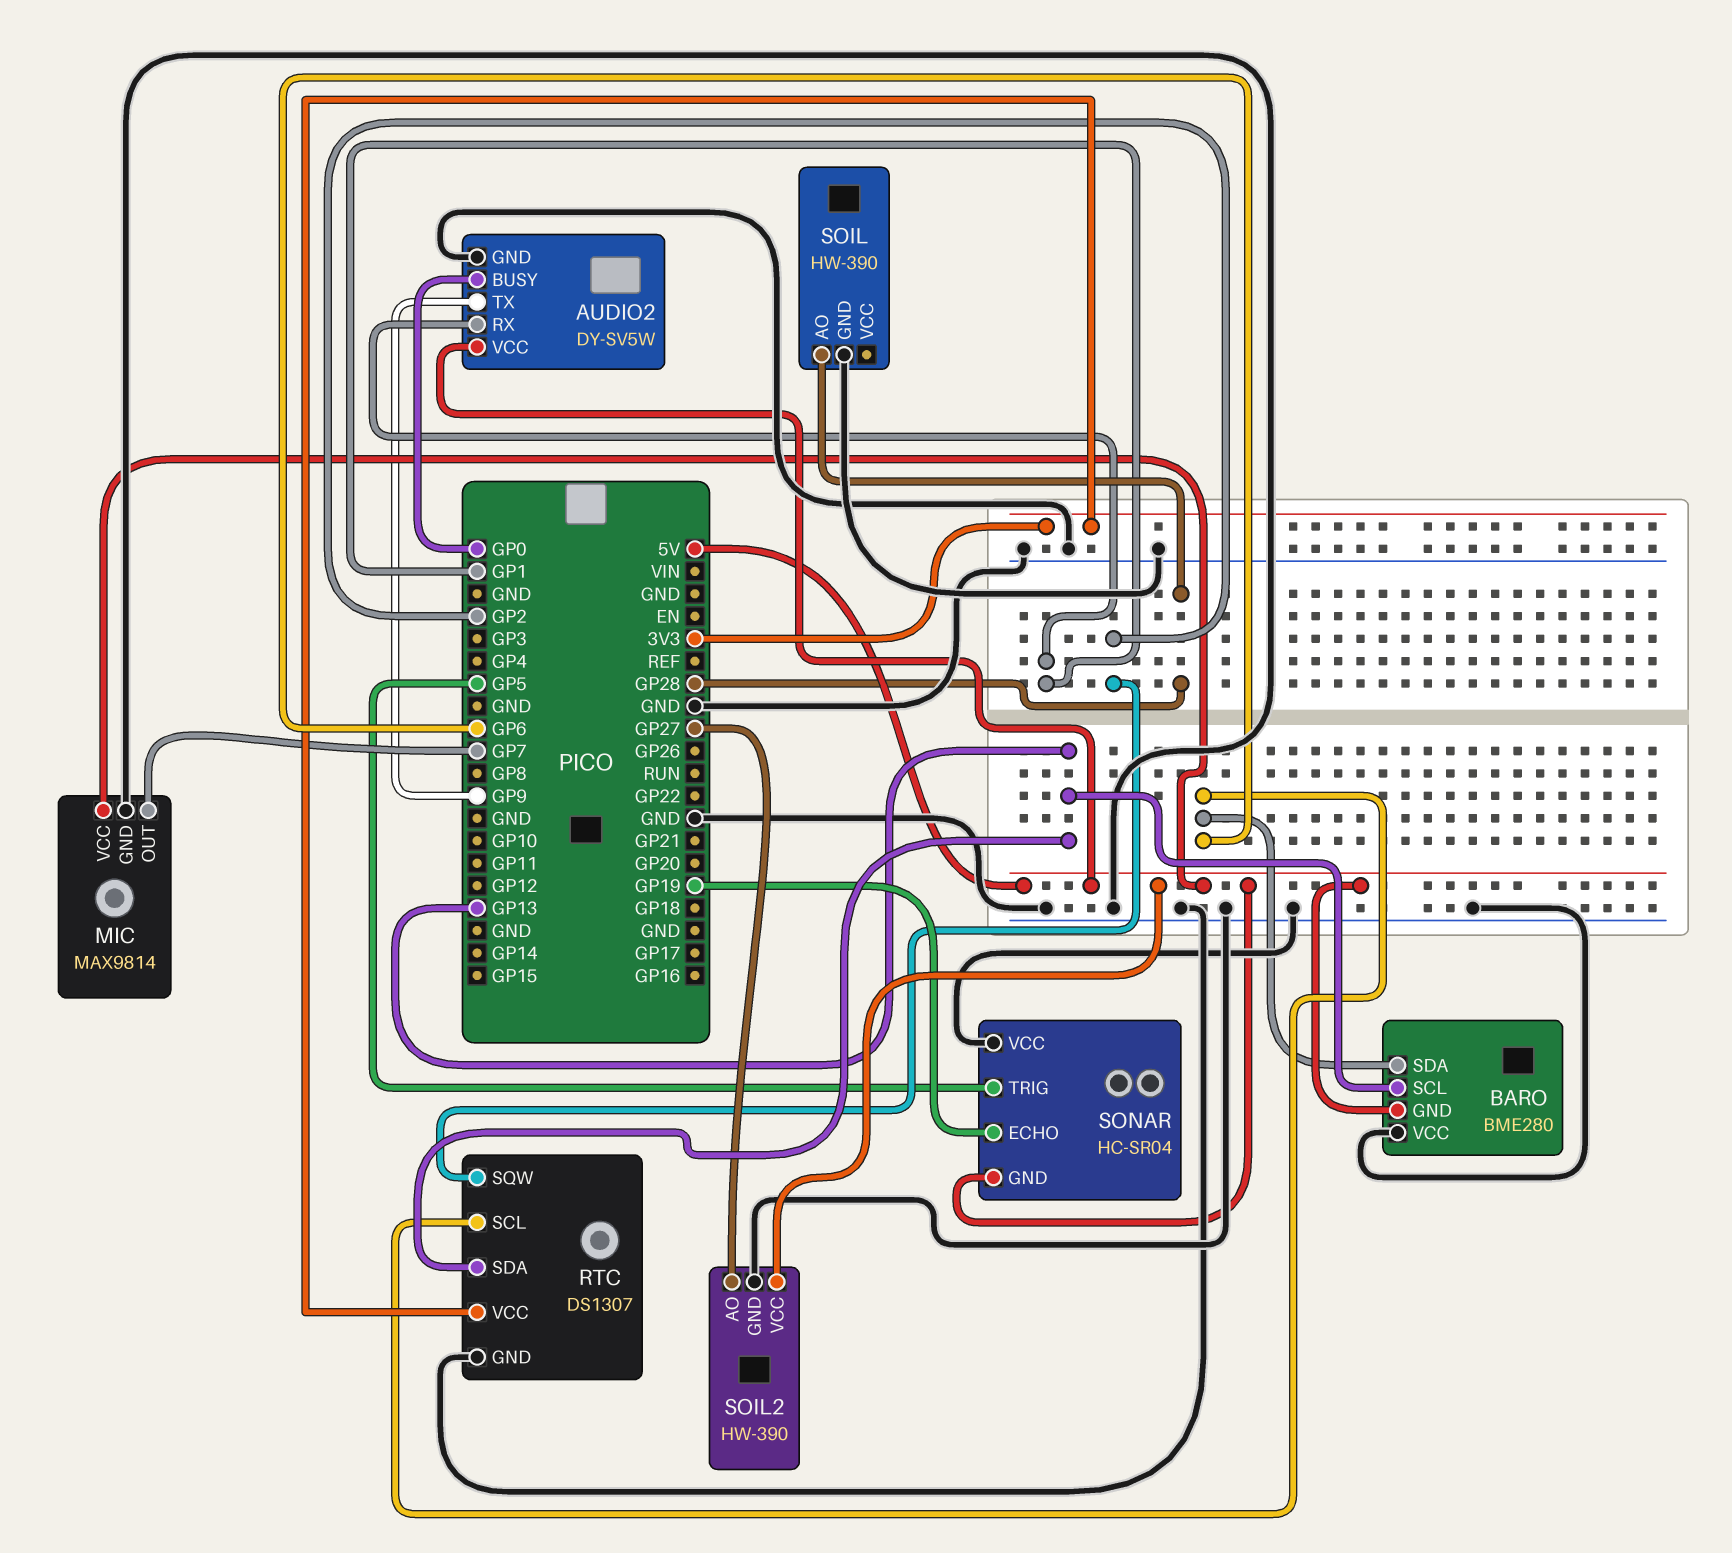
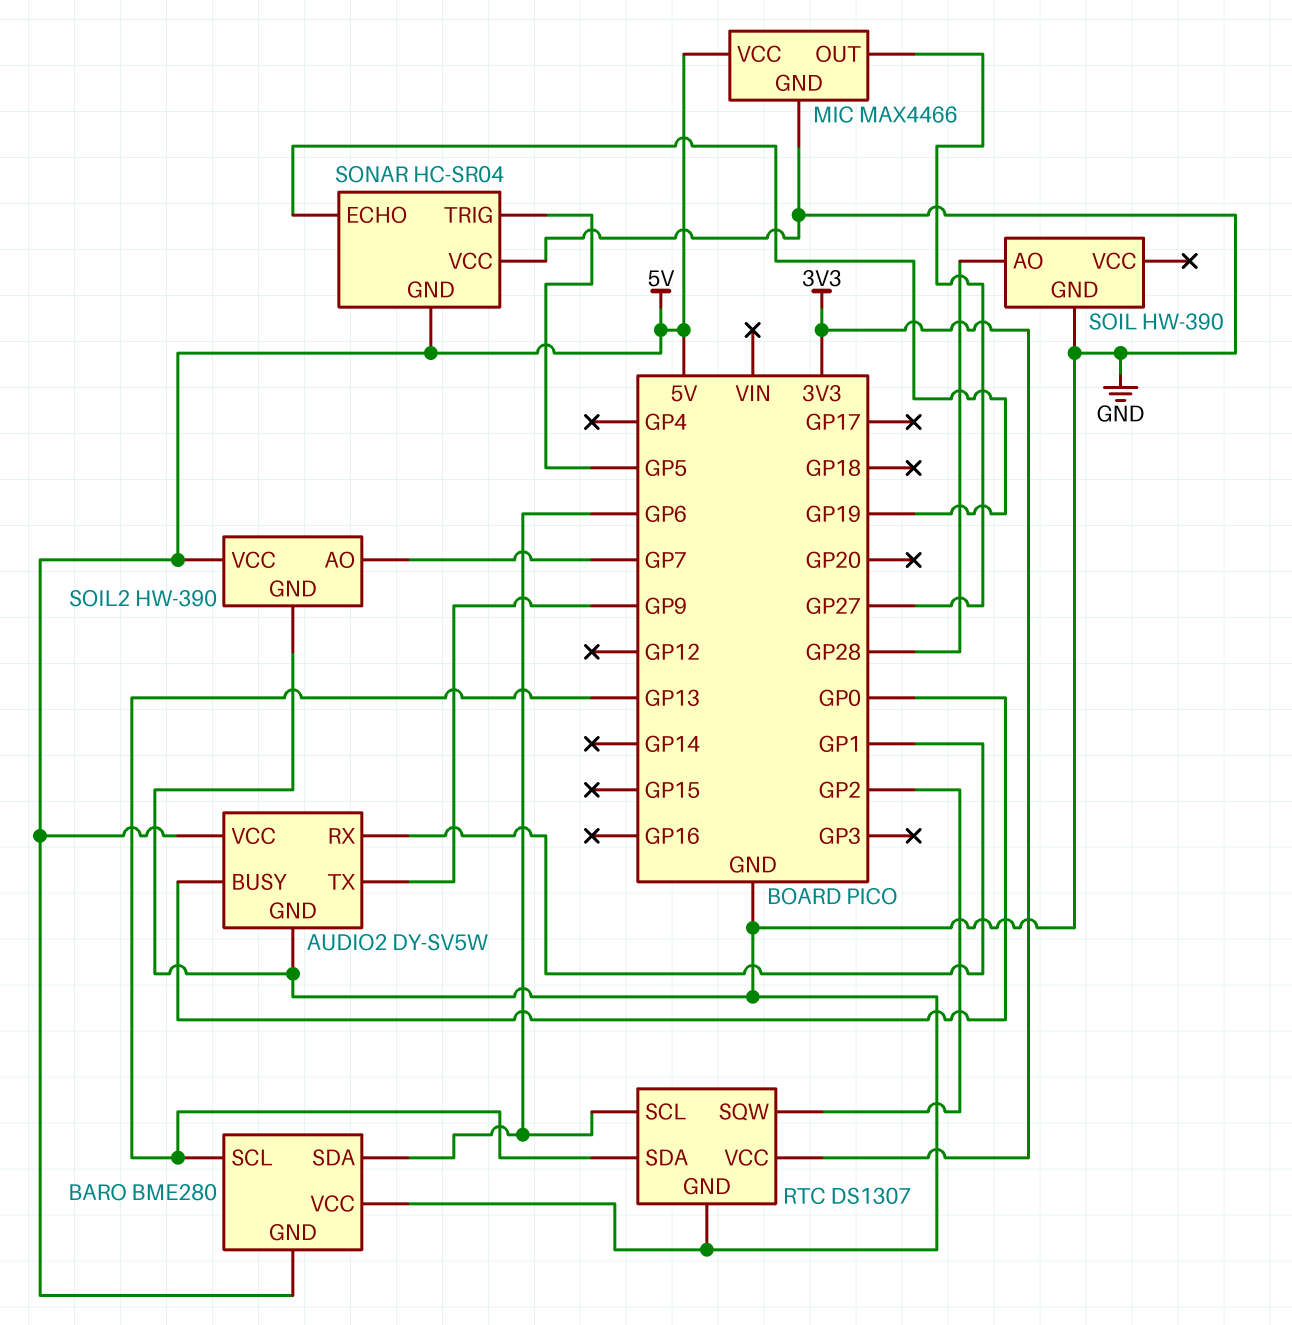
MIC: MAX9814 -> MAX4466
MIC pin OUT: GP7 -> GP27
SOIL2 pin AO: GP27 -> GP7

